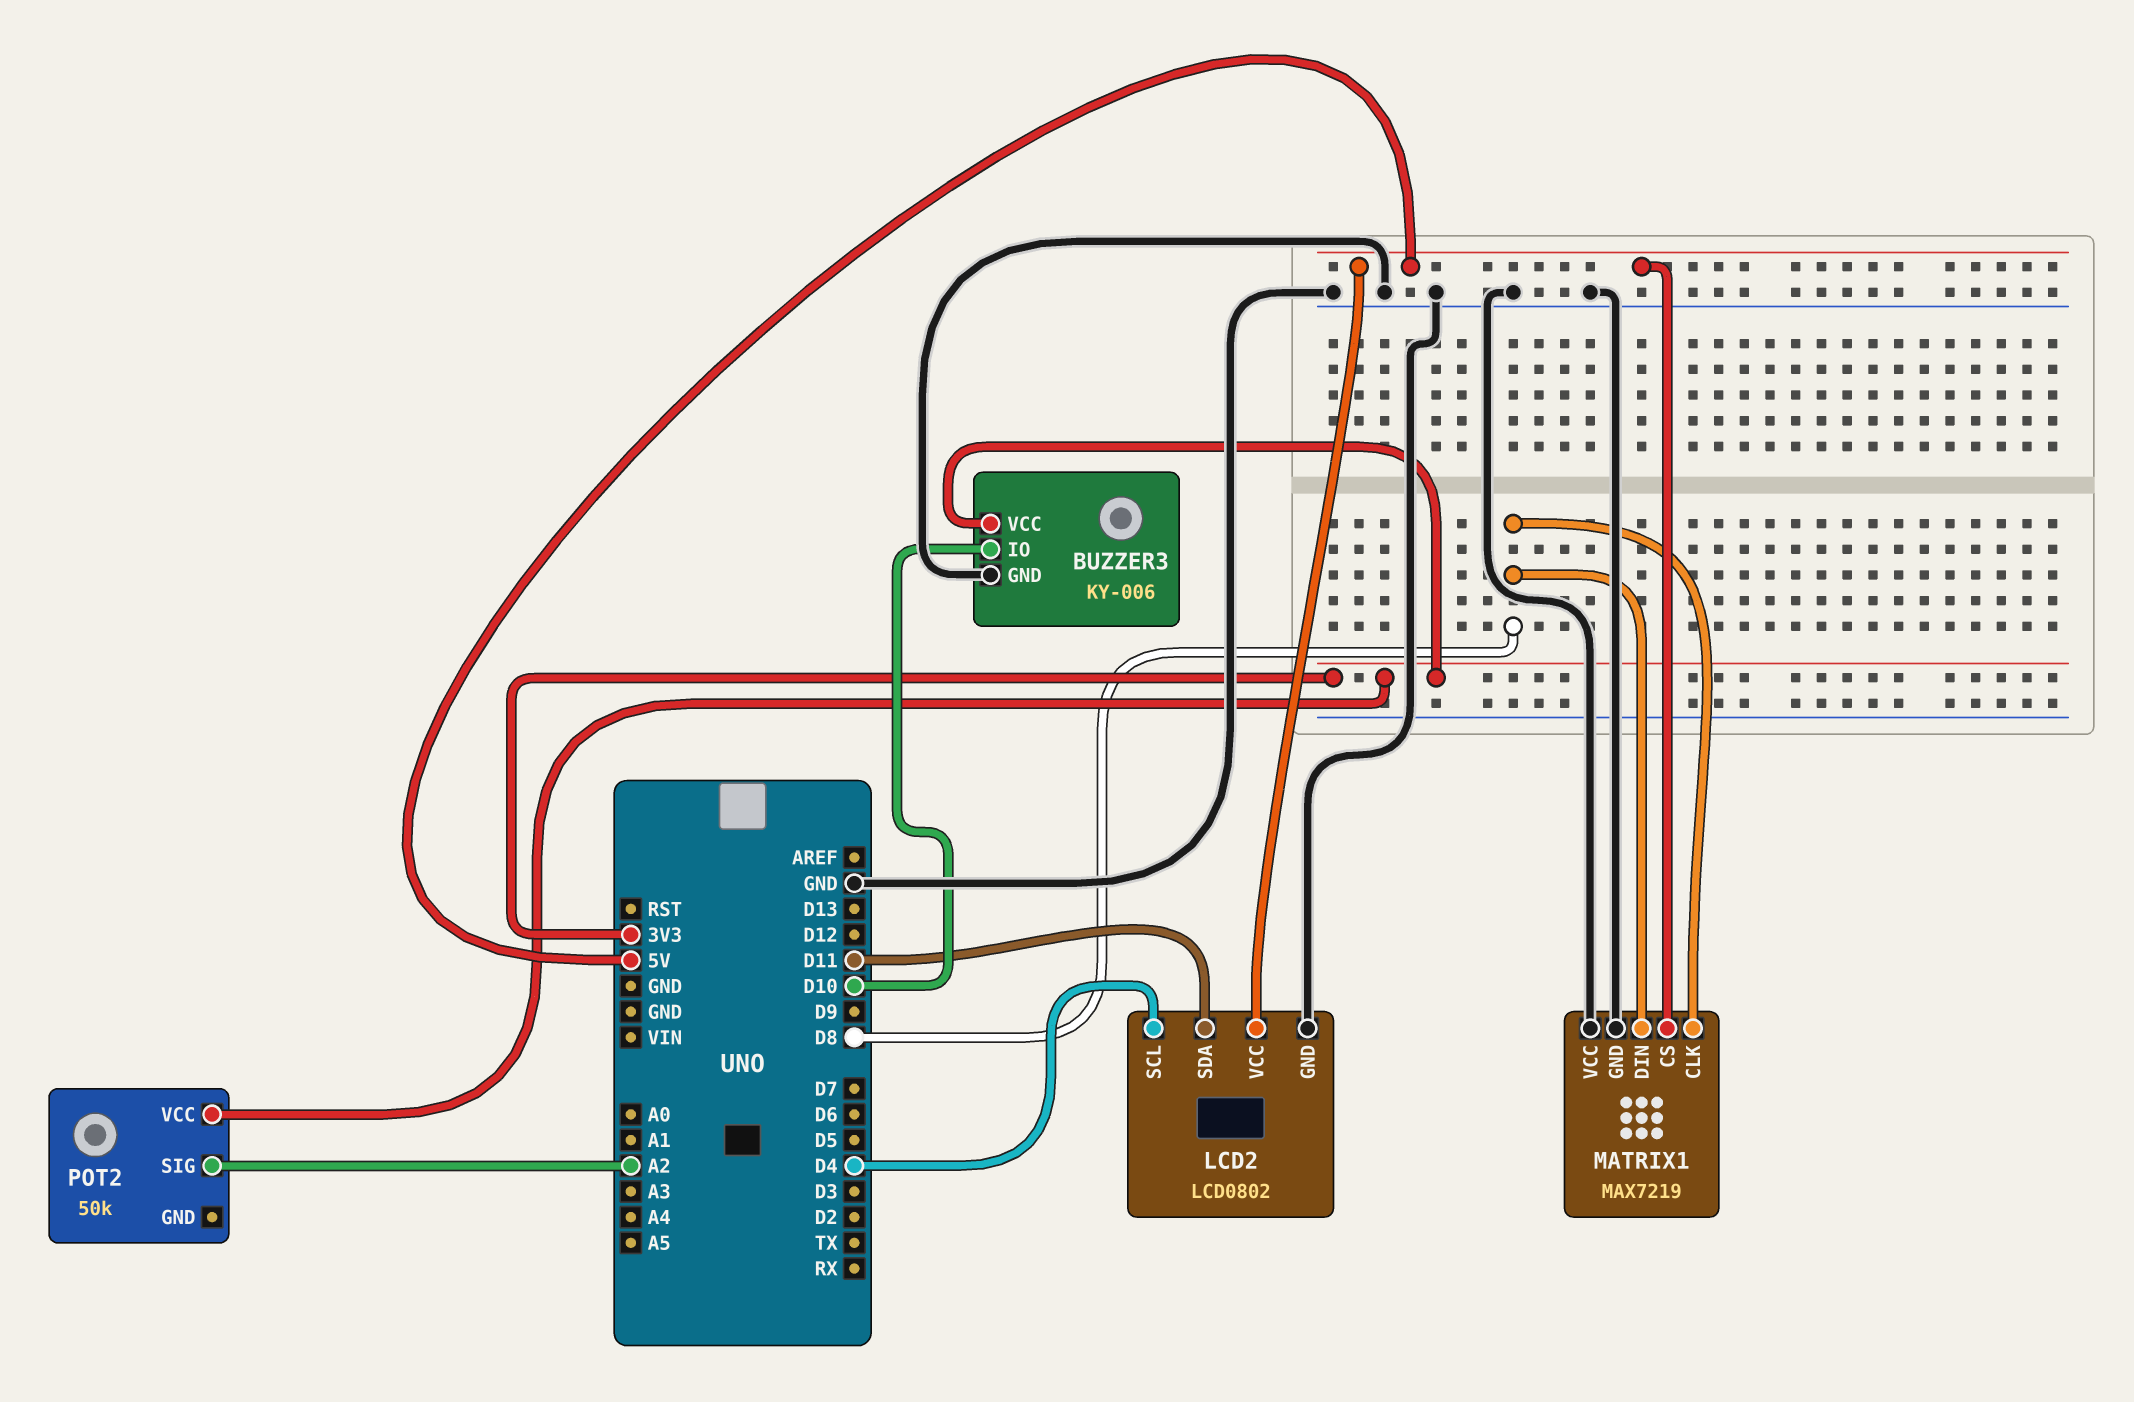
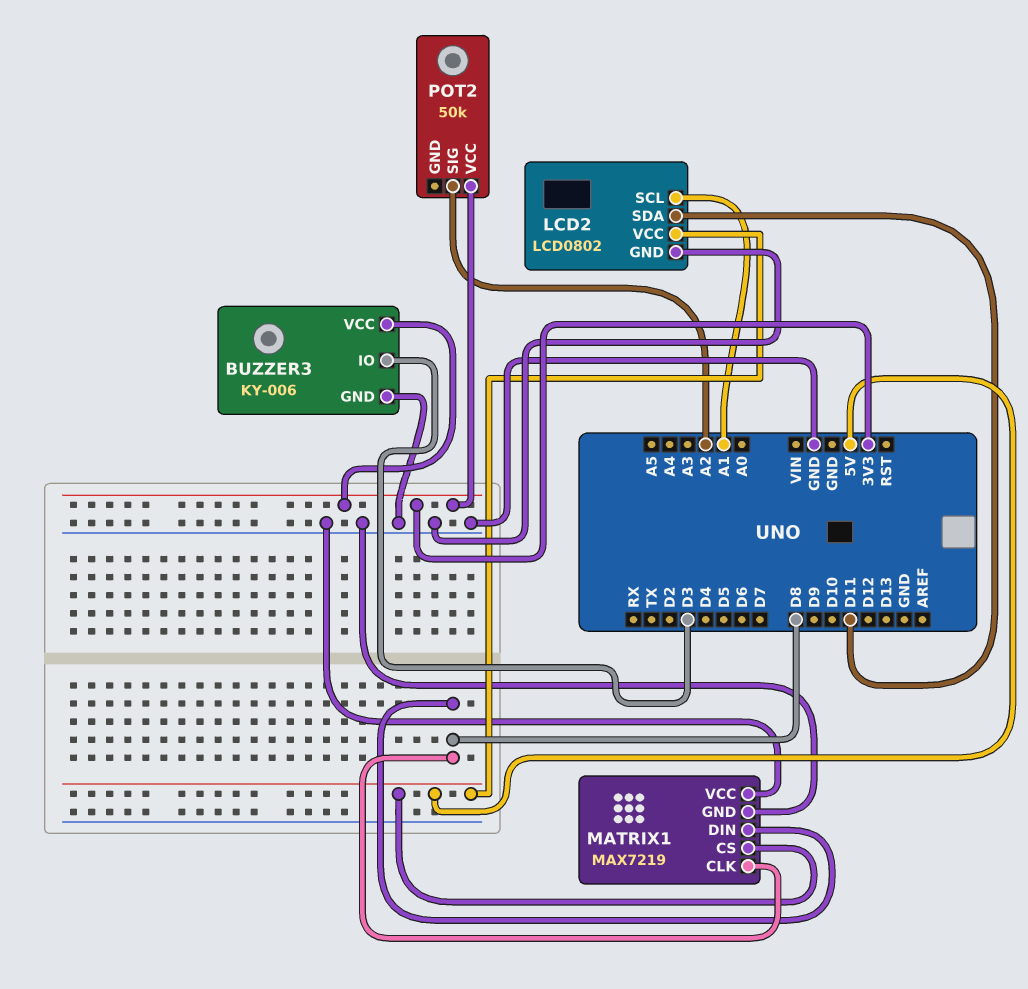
BUZZER3 pin IO: D10 -> D3
LCD2 pin SCL: D4 -> A1

